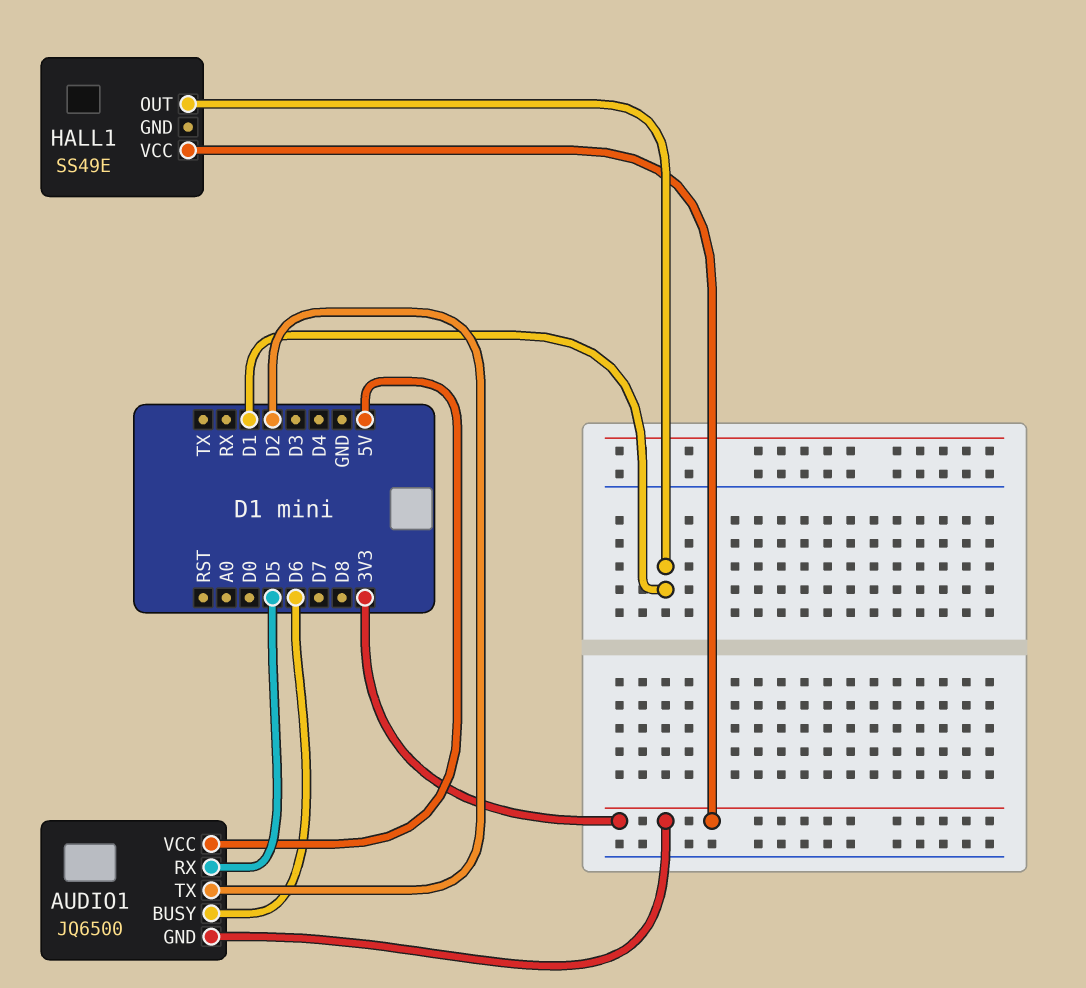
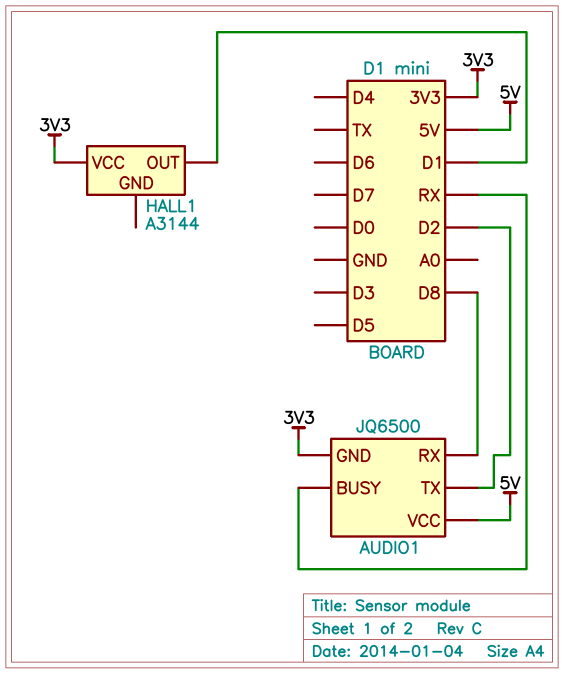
AUDIO1 pin BUSY: D6 -> RX
AUDIO1 pin RX: D5 -> D8
HALL1: SS49E -> A3144

